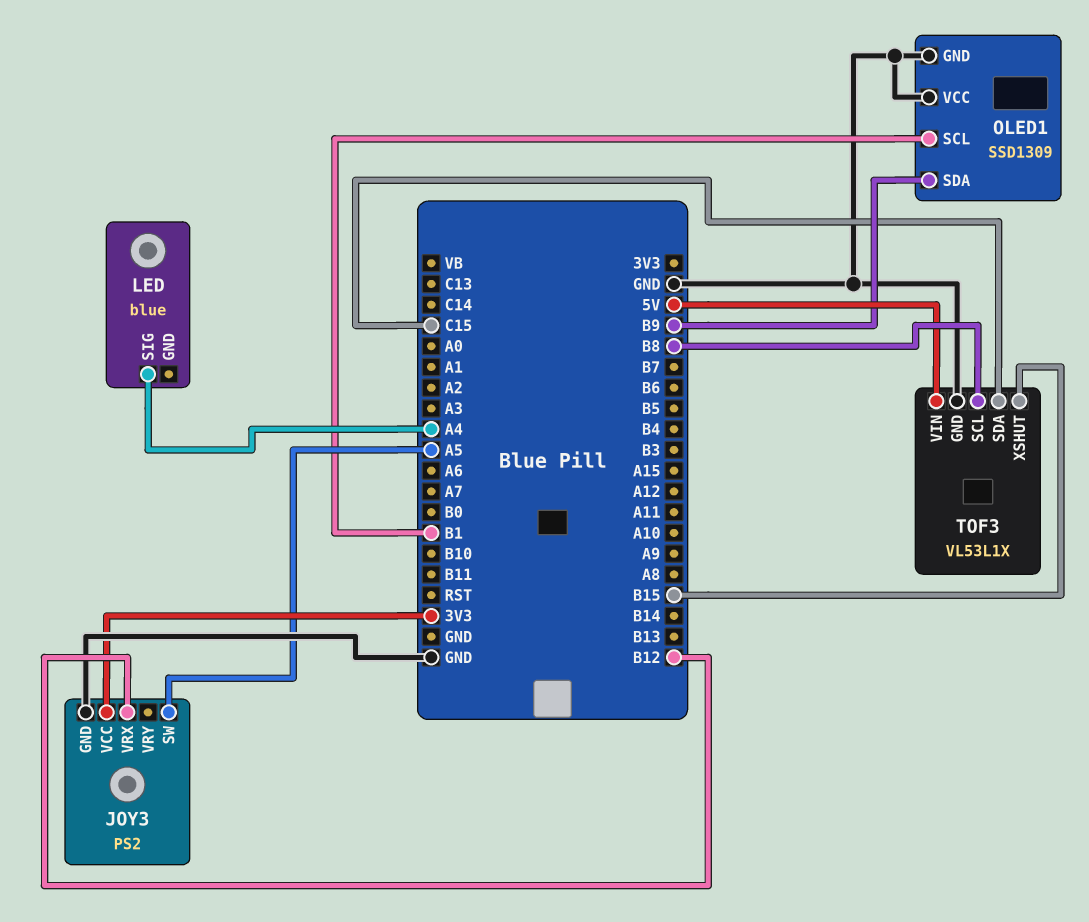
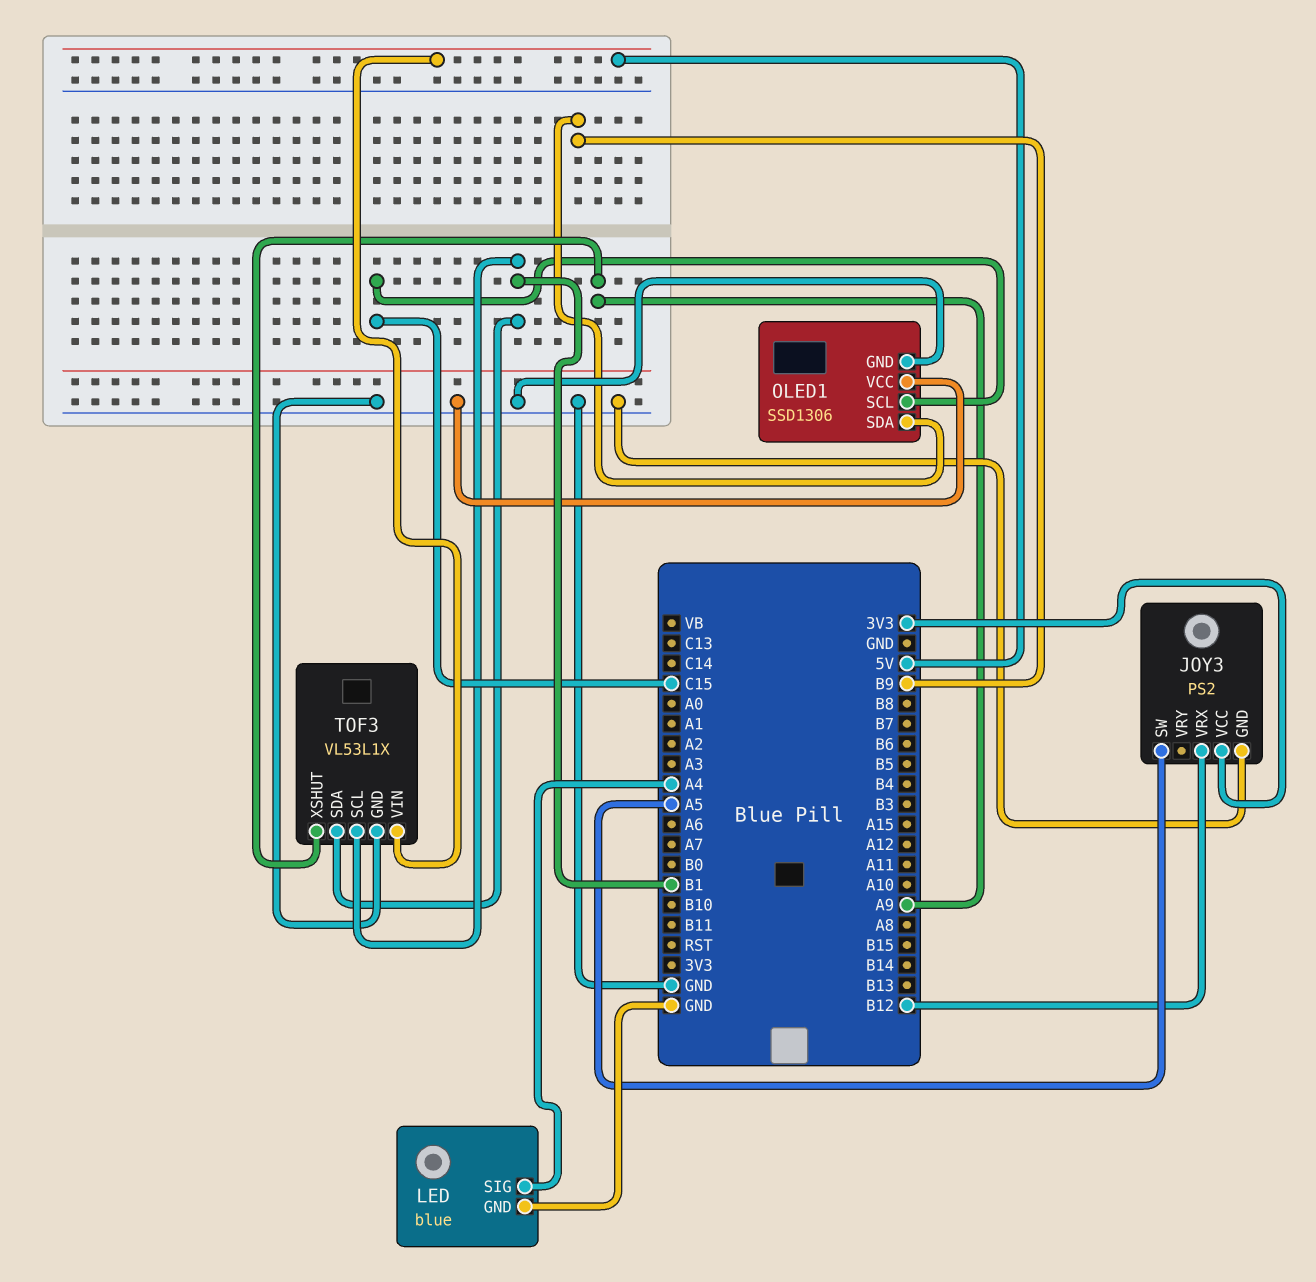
LED pin GND: none -> GND
OLED1: SSD1309 -> SSD1306
OLED1 pin SCL: B1 -> C15
TOF3 pin SCL: B8 -> B1
TOF3 pin SDA: C15 -> B1
TOF3 pin XSHUT: B15 -> A9

